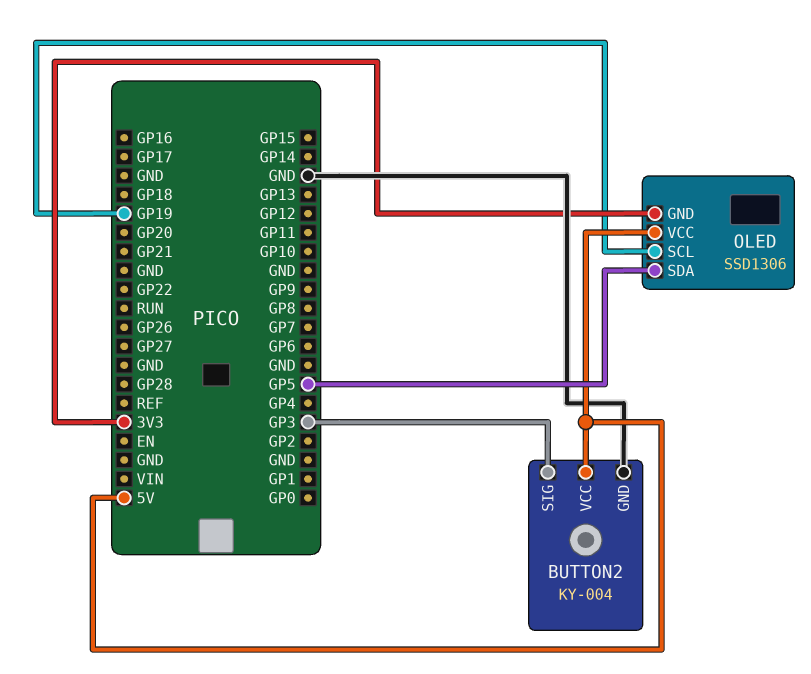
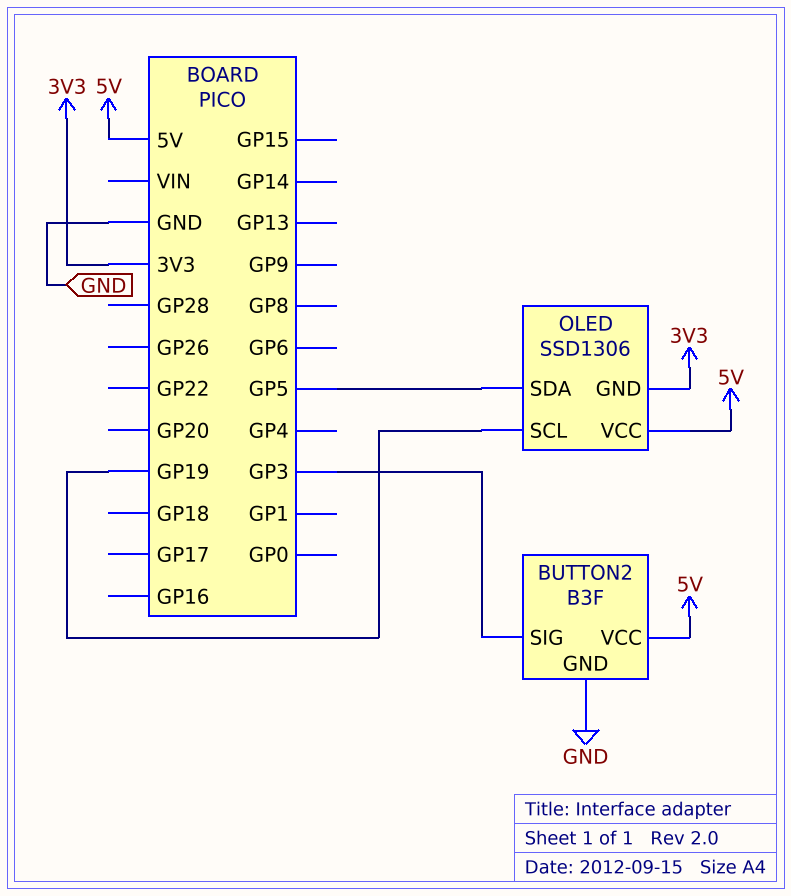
BUTTON2: KY-004 -> B3F

